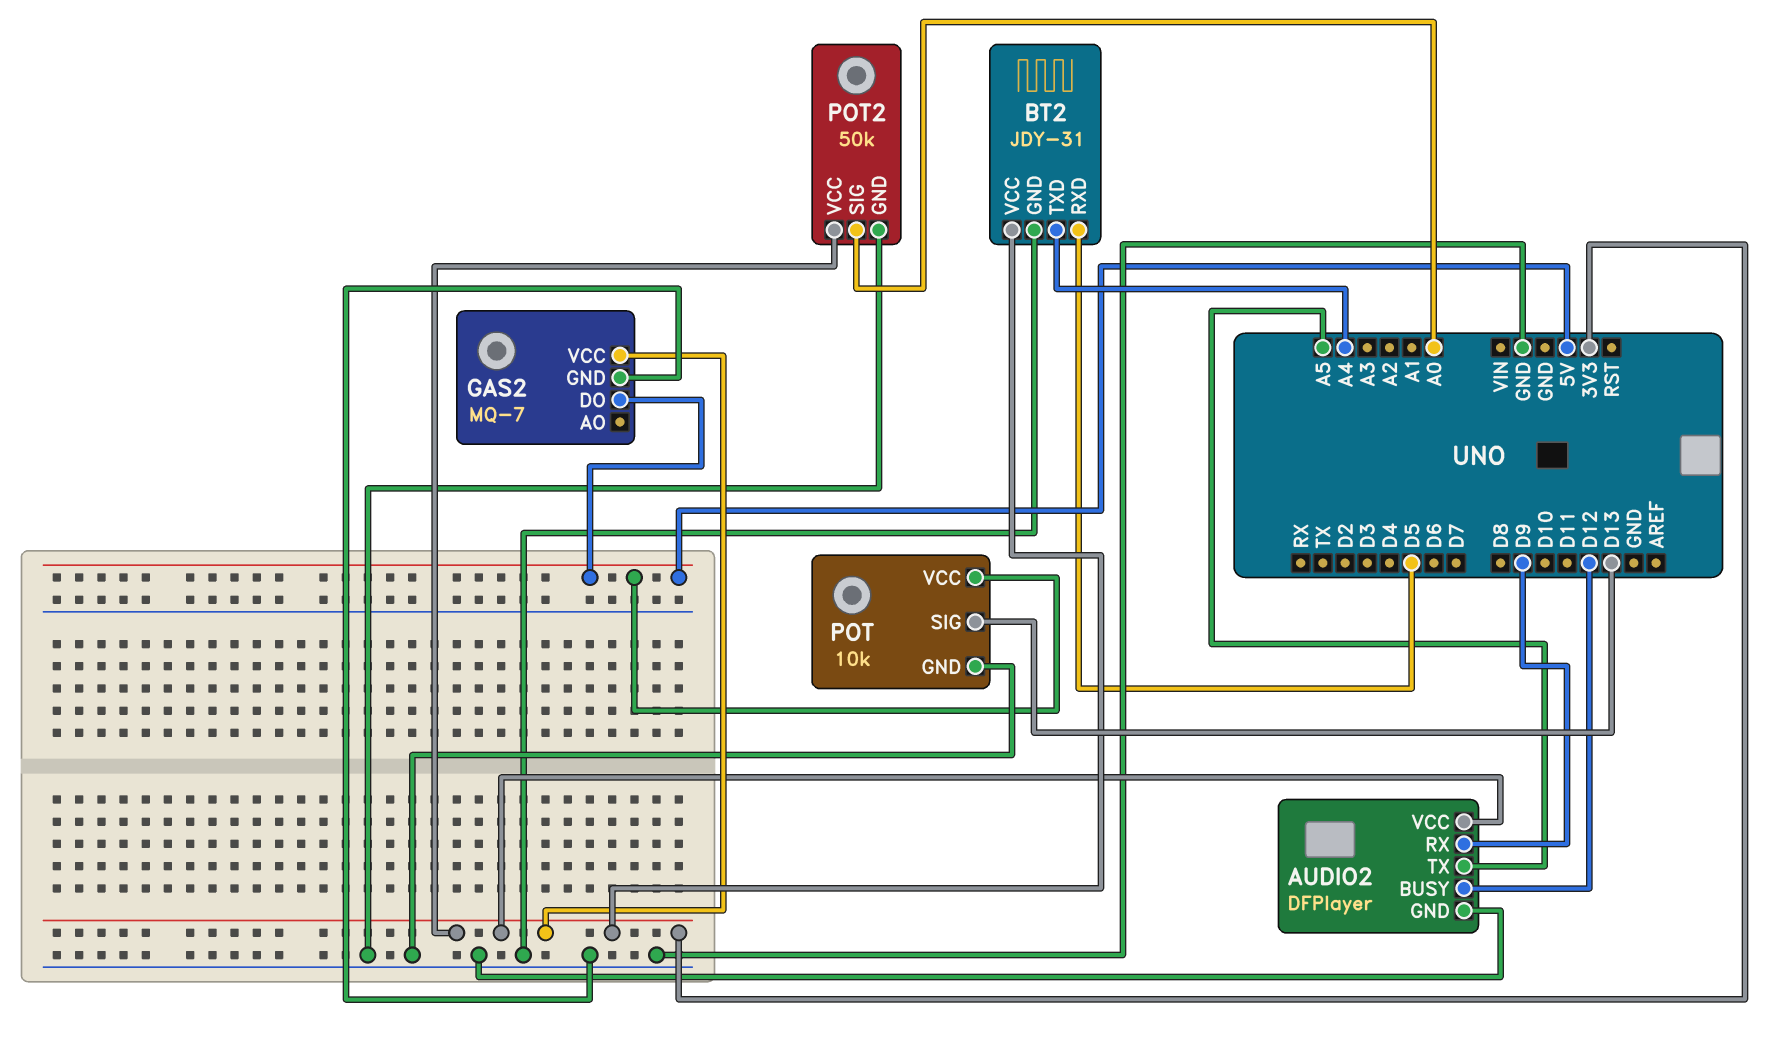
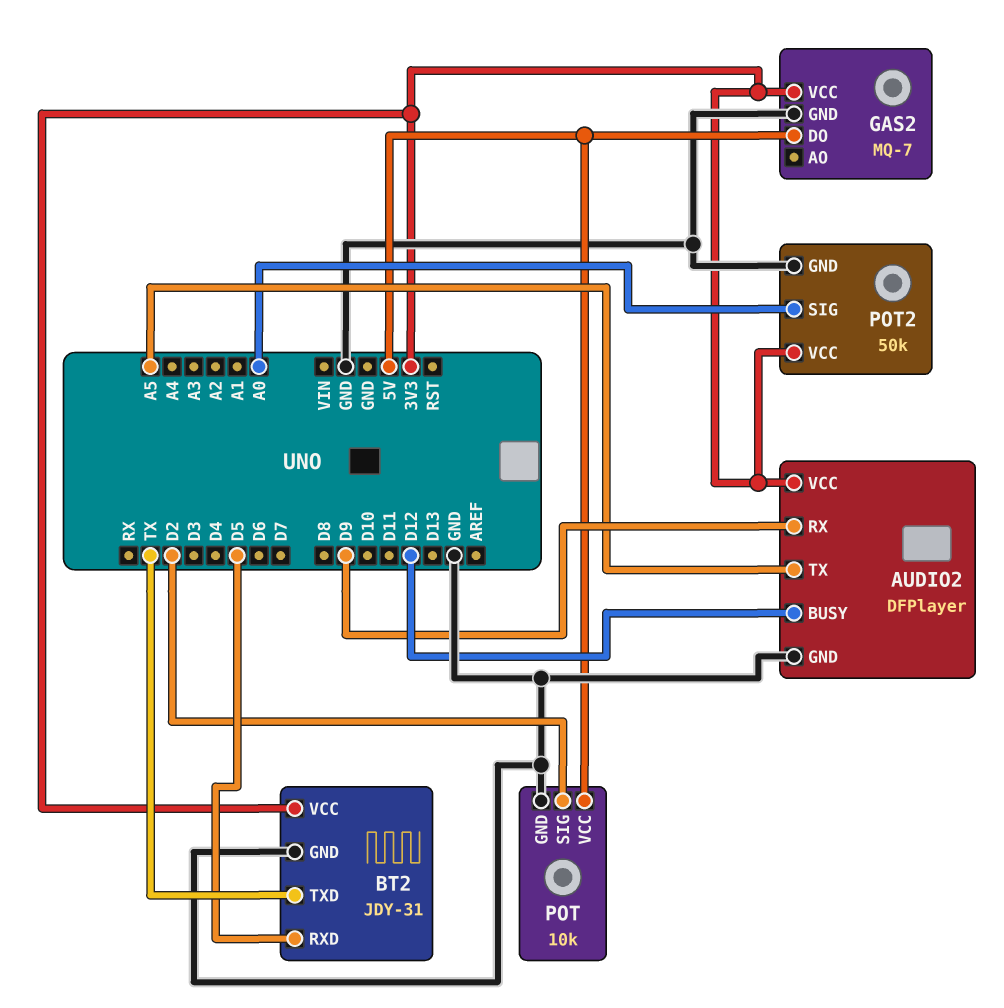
BT2 pin TXD: A4 -> TX
POT pin SIG: D13 -> D2

